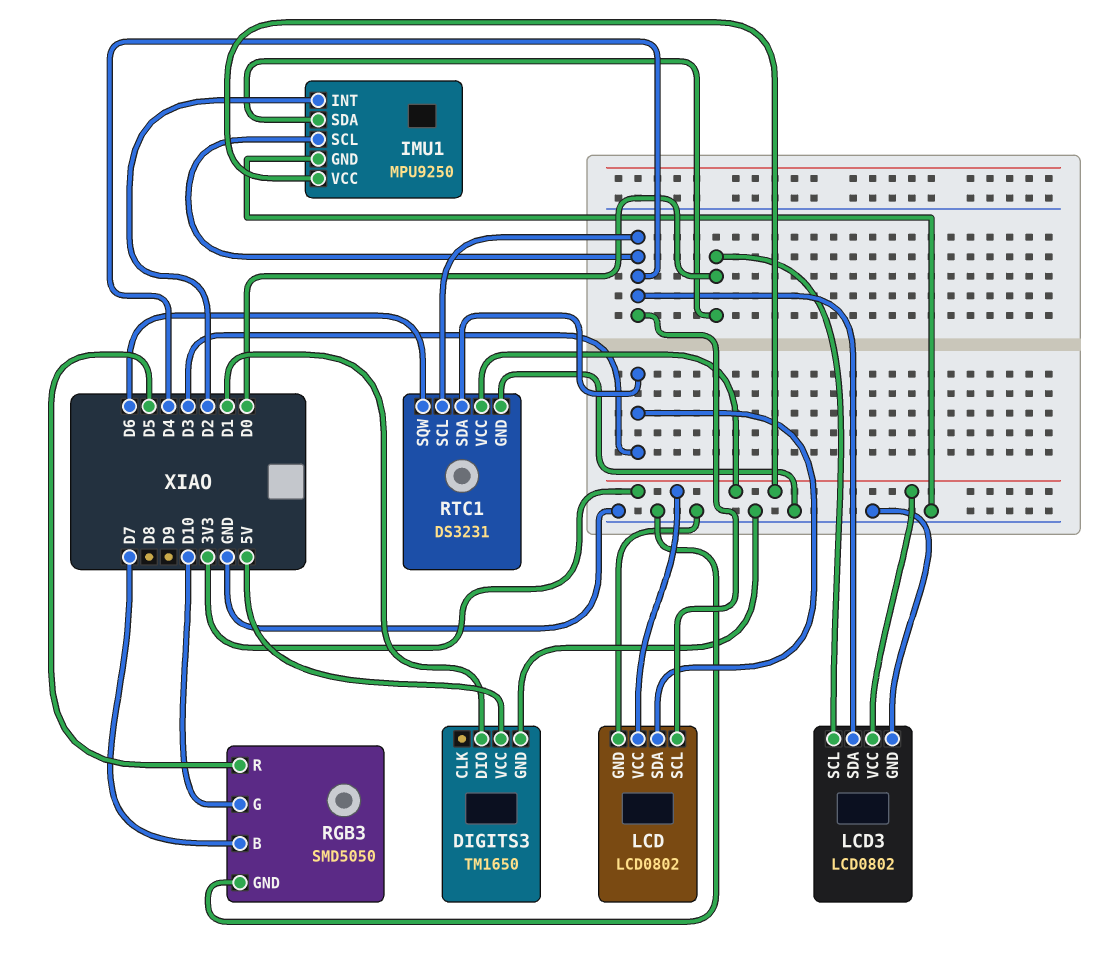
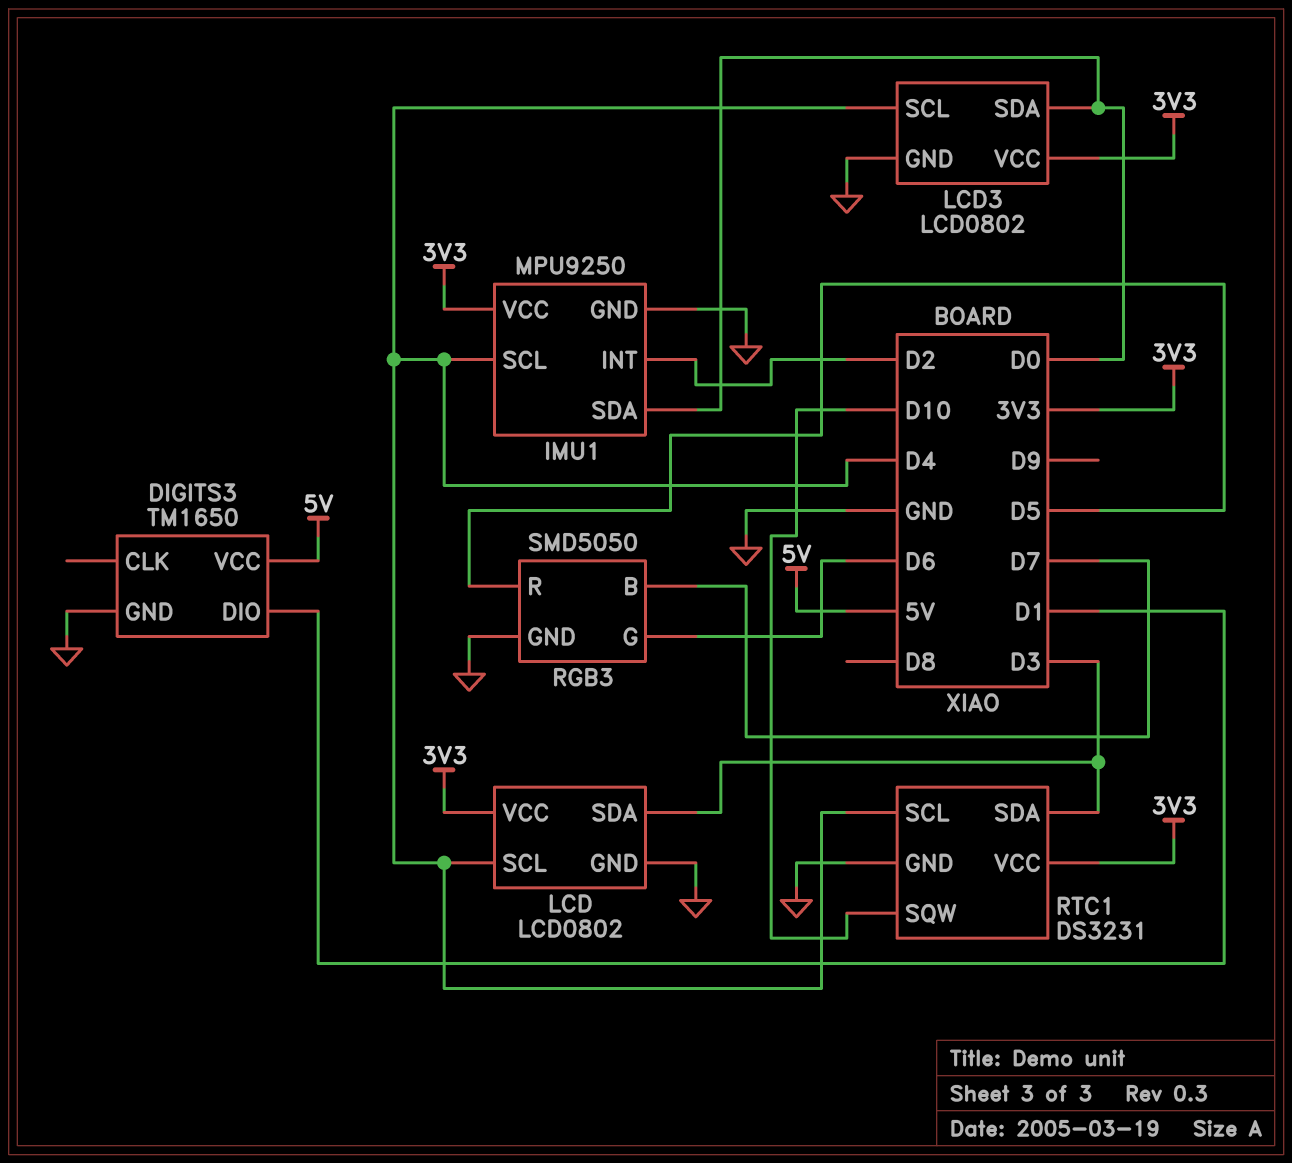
LCD3 pin SCL: D0 -> D4
LCD3 pin SDA: D4 -> D0
RGB3 pin G: D10 -> D6
RTC1 pin SQW: D6 -> D10

